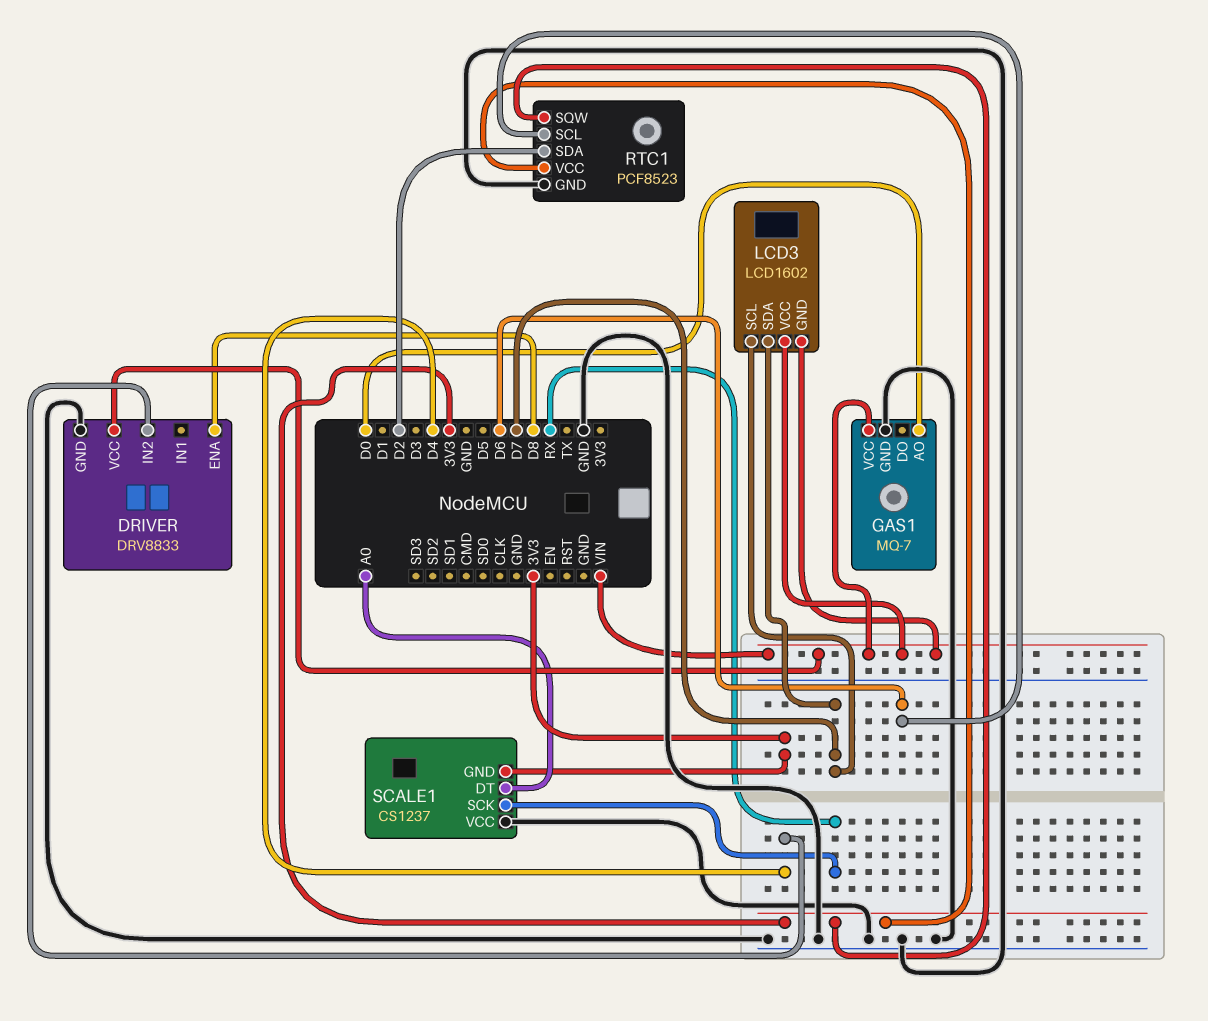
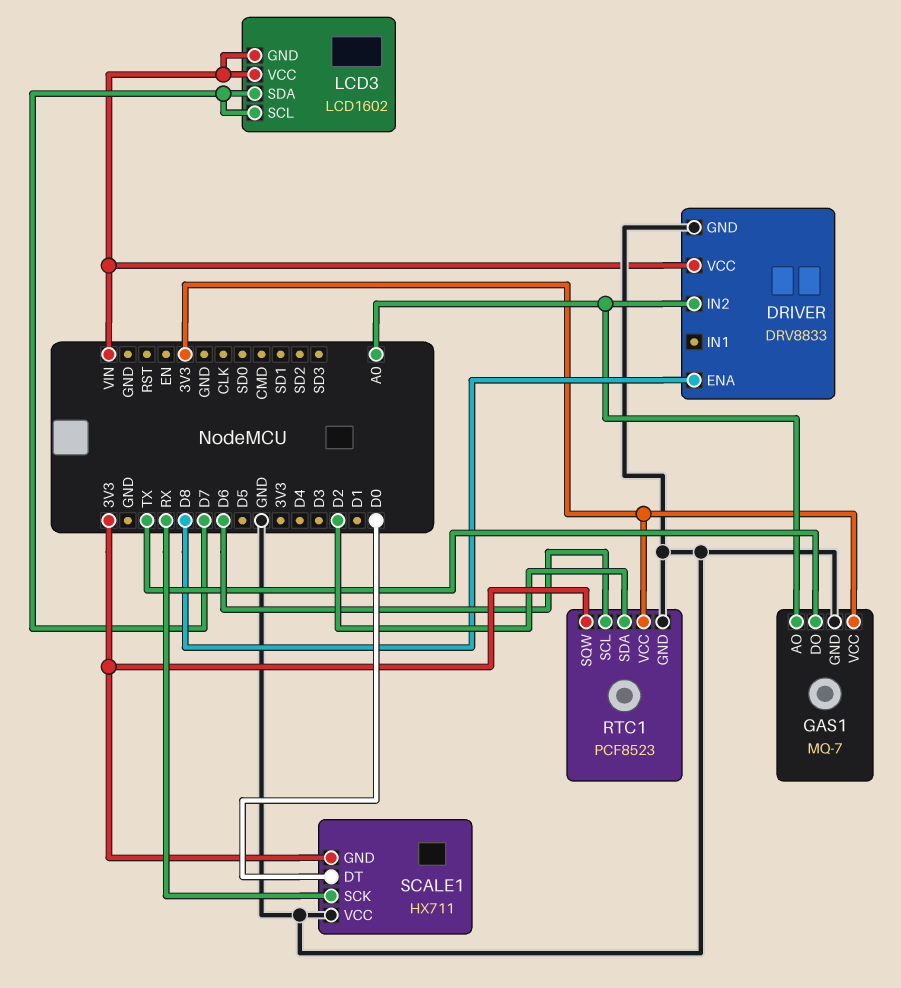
DRIVER pin IN2: D4 -> A0
GAS1 pin AO: D0 -> A0
GAS1 pin DO: none -> TX
GAS1 pin VCC: VIN -> 3V3
SCALE1: CS1237 -> HX711
SCALE1 pin DT: A0 -> D0

